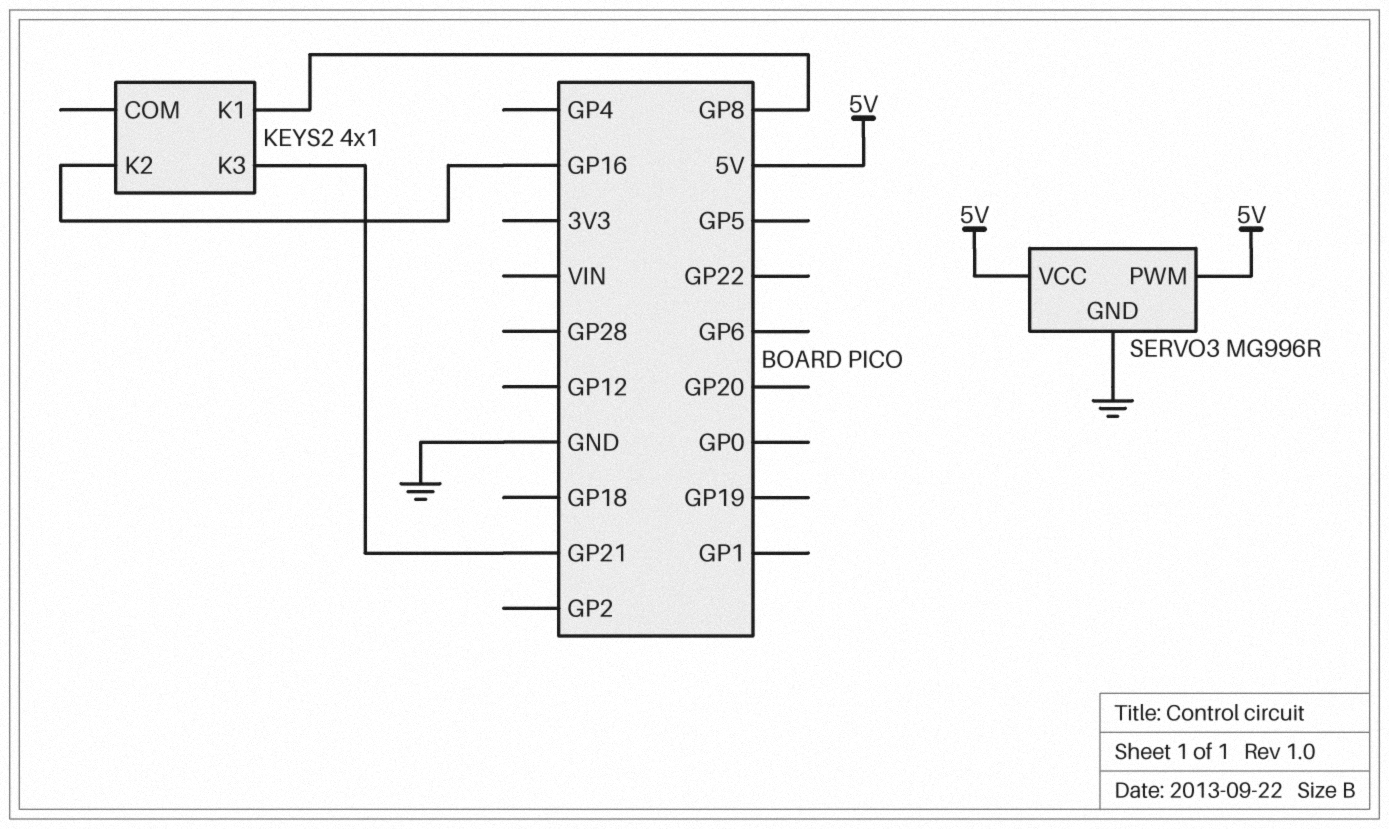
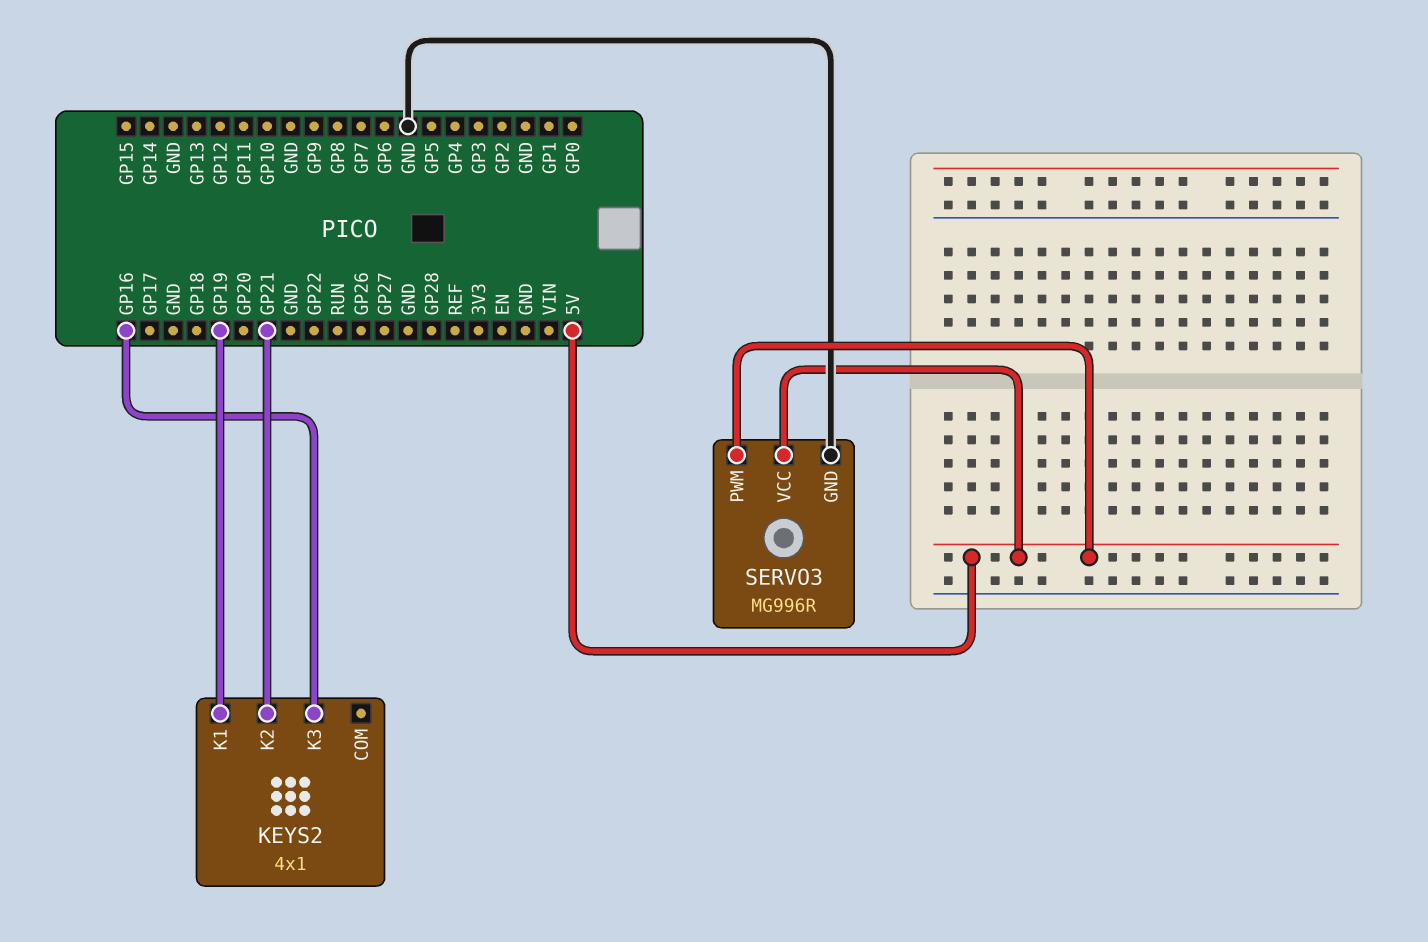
KEYS2 pin K1: GP8 -> GP19
KEYS2 pin K2: GP16 -> GP21
KEYS2 pin K3: GP21 -> GP16

